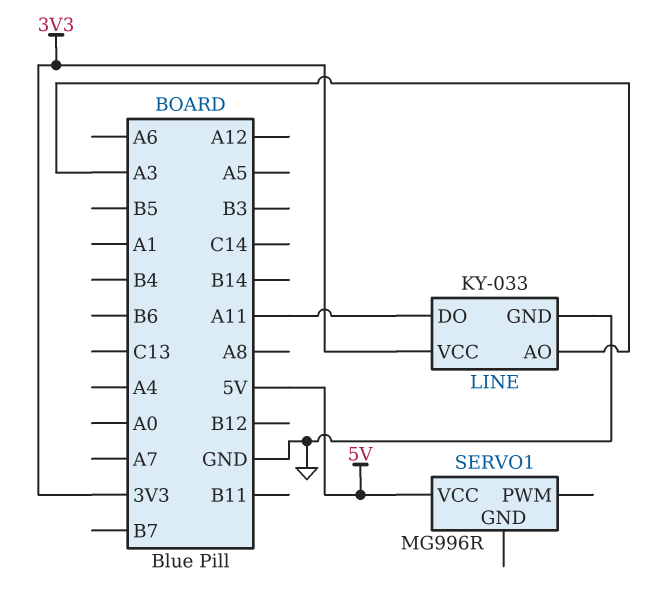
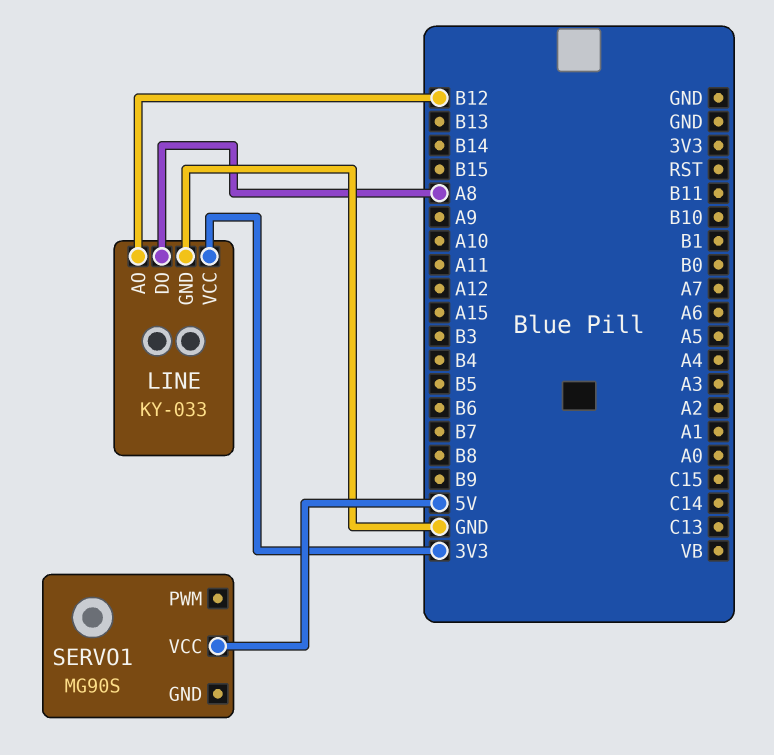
LINE pin AO: A3 -> B12
LINE pin DO: A11 -> A8
SERVO1: MG996R -> MG90S

